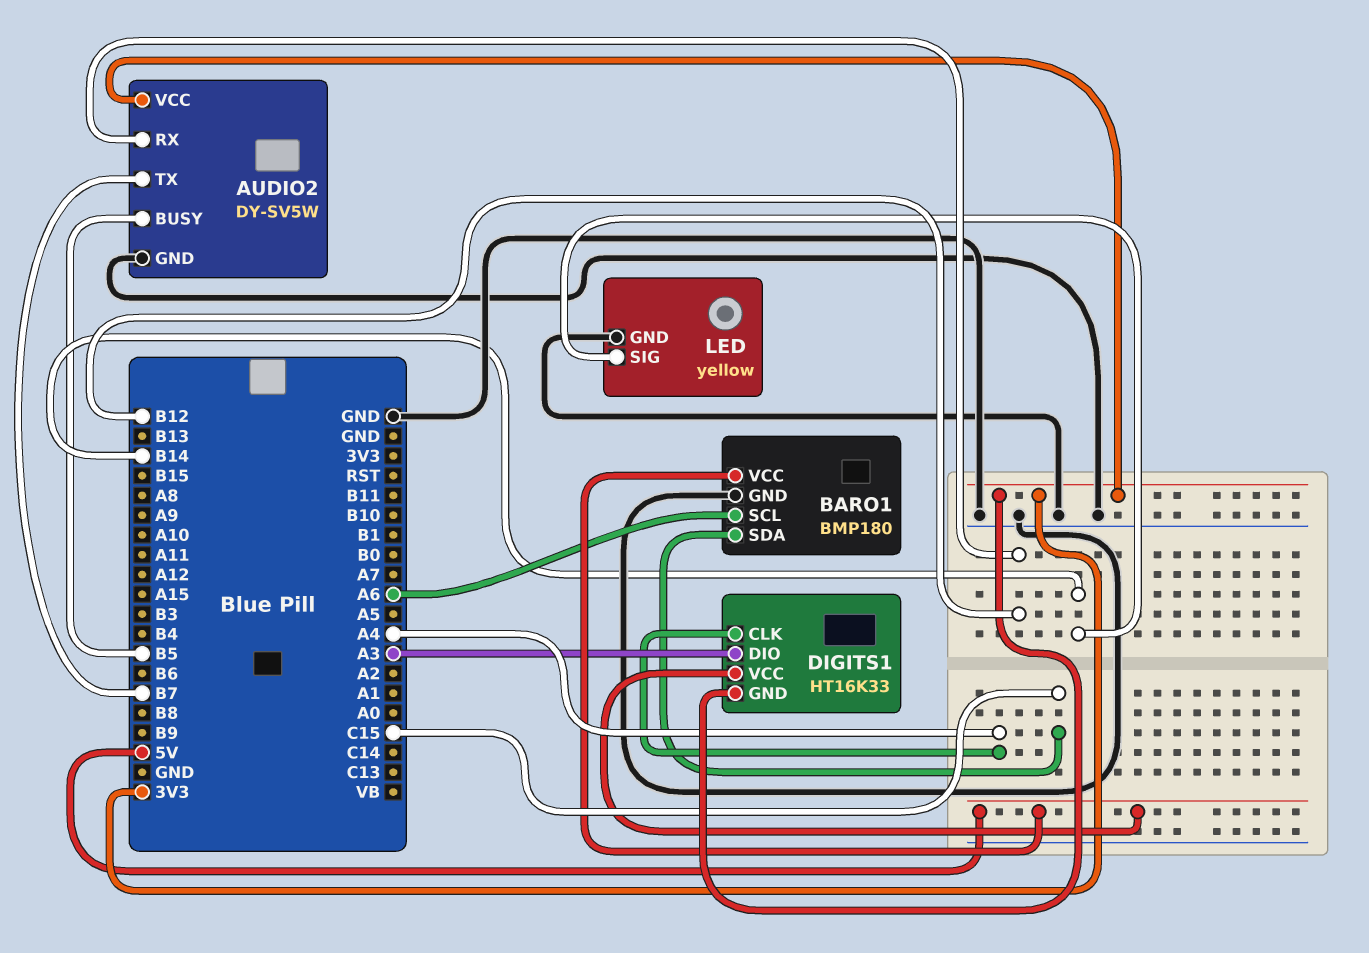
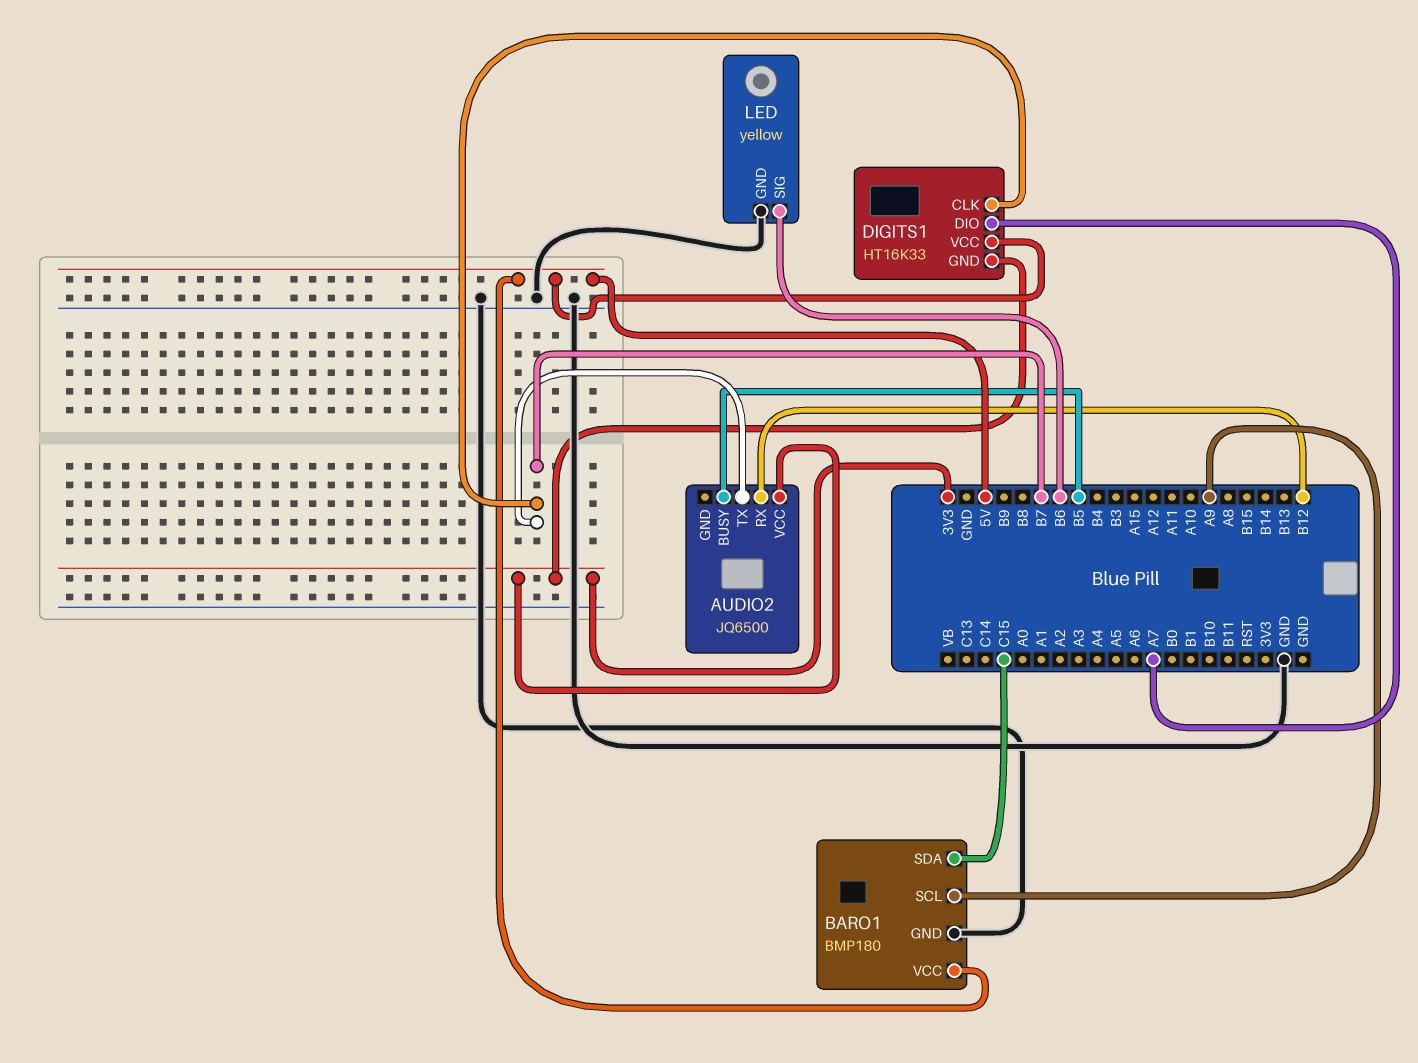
AUDIO2: DY-SV5W -> JQ6500
AUDIO2 pin GND: GND -> none
BARO1 pin SCL: A6 -> A9
DIGITS1 pin CLK: A4 -> B7
DIGITS1 pin DIO: A3 -> A7
LED pin SIG: B14 -> B6

